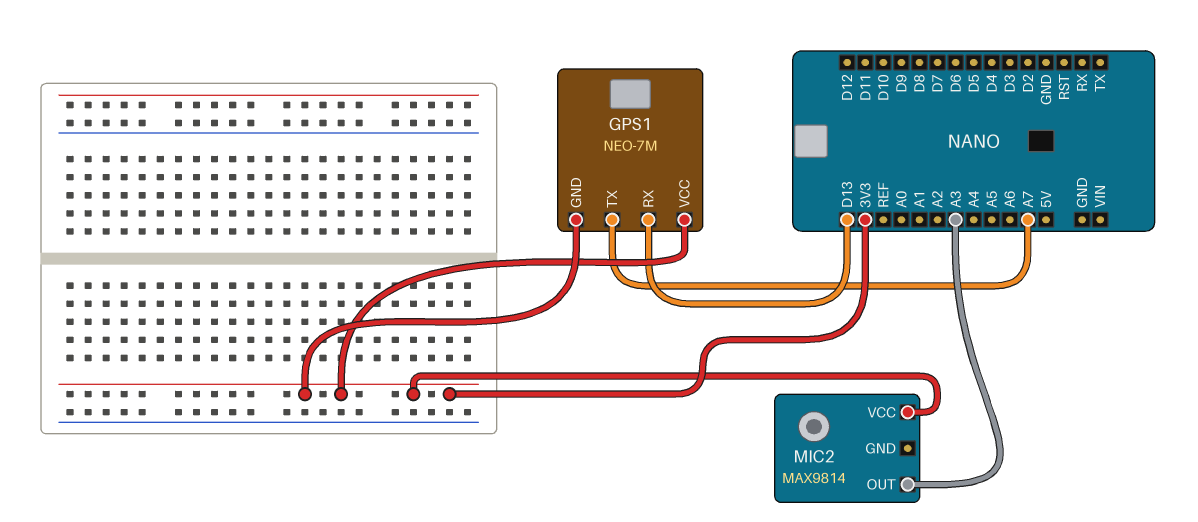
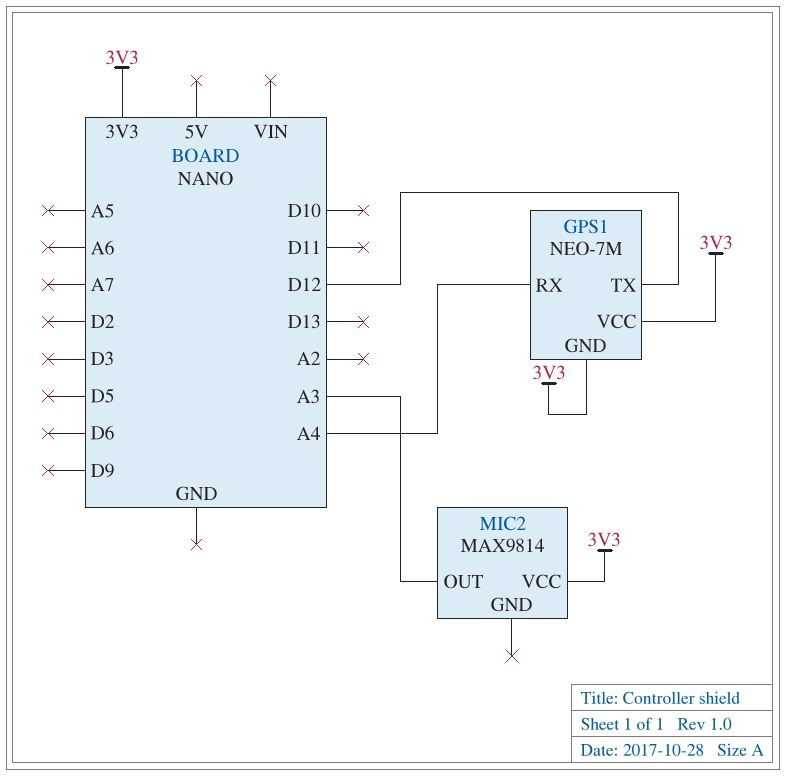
GPS1 pin RX: D13 -> A4
GPS1 pin TX: A7 -> D12

